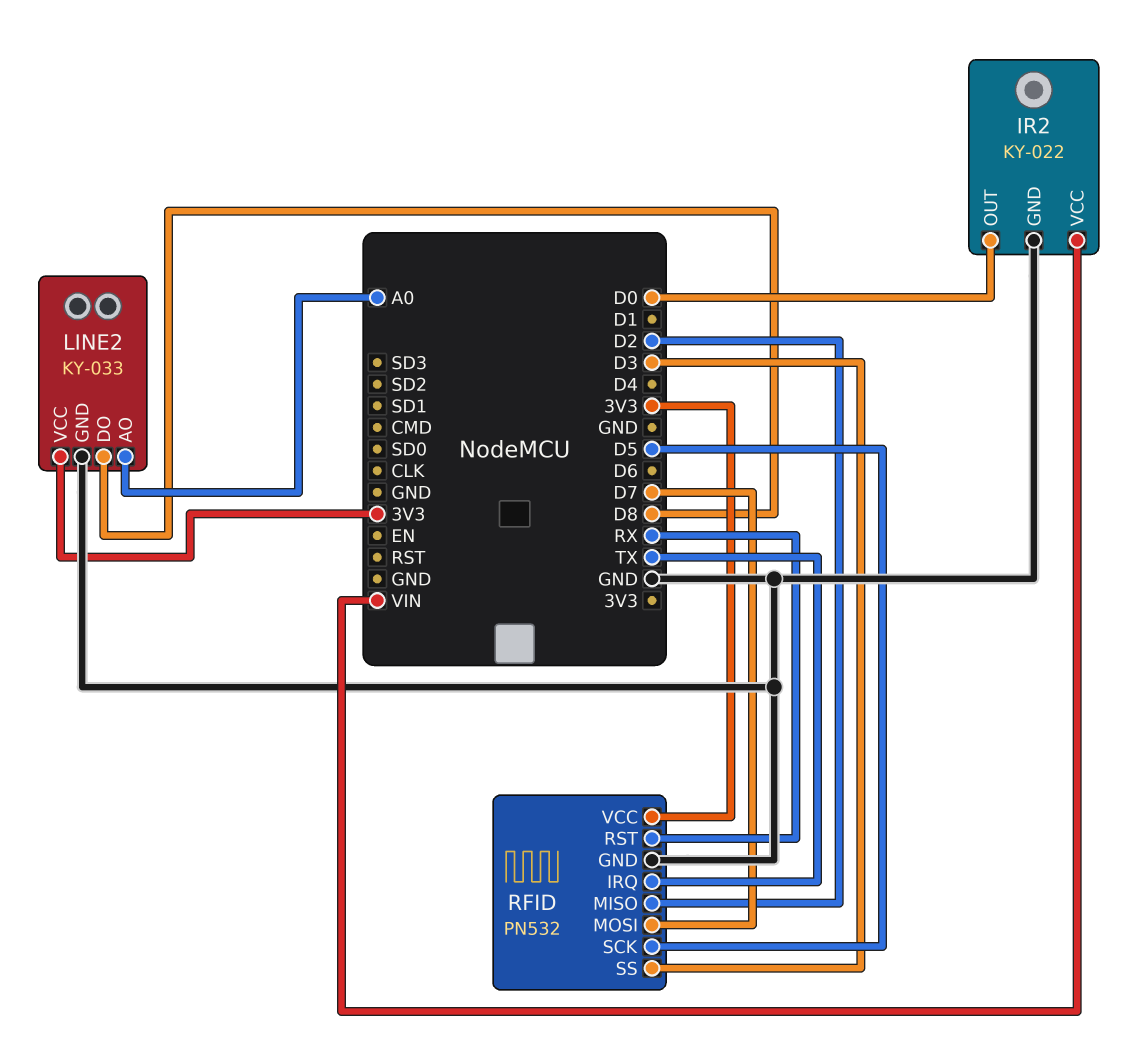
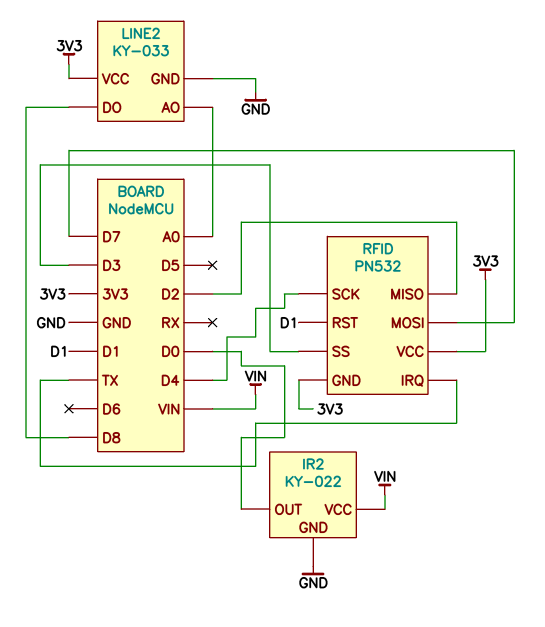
RFID pin GND: GND -> 3V3
RFID pin RST: RX -> D1
RFID pin SCK: D5 -> D4

